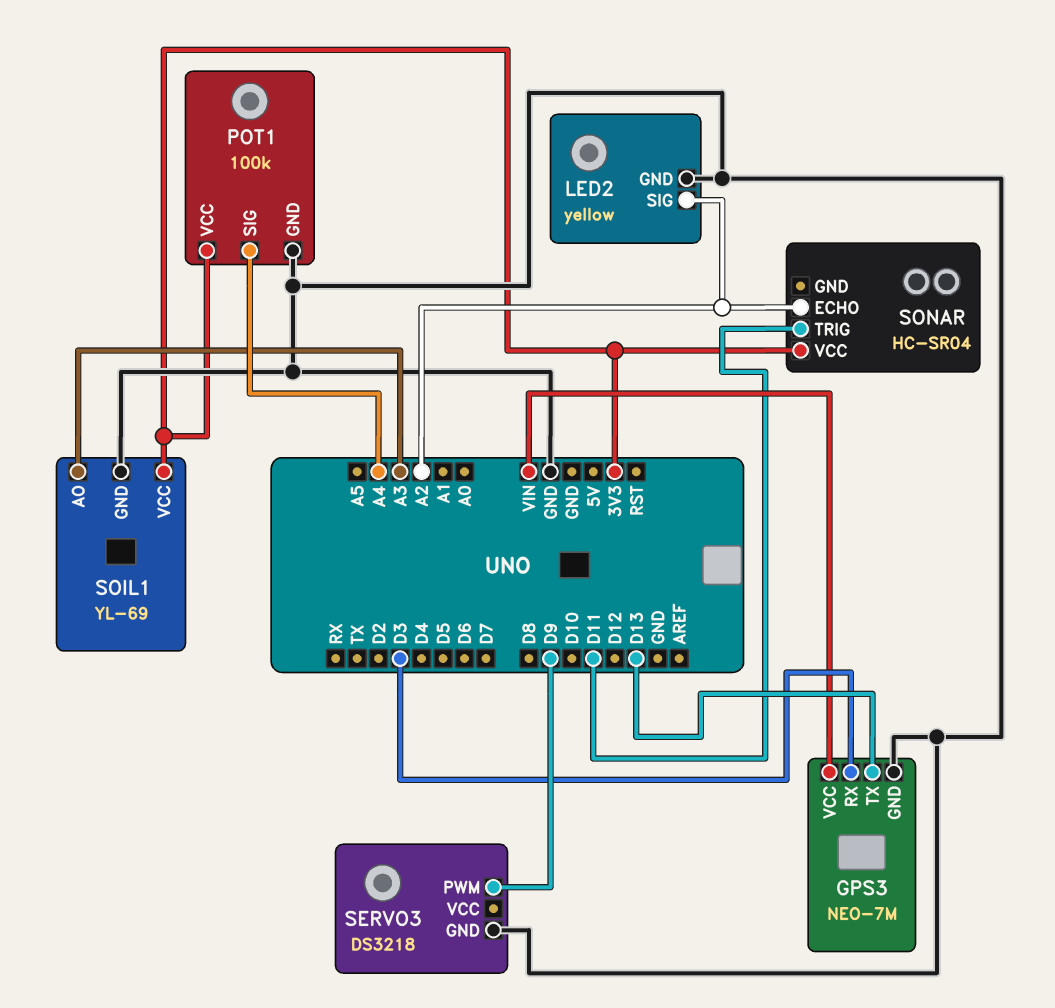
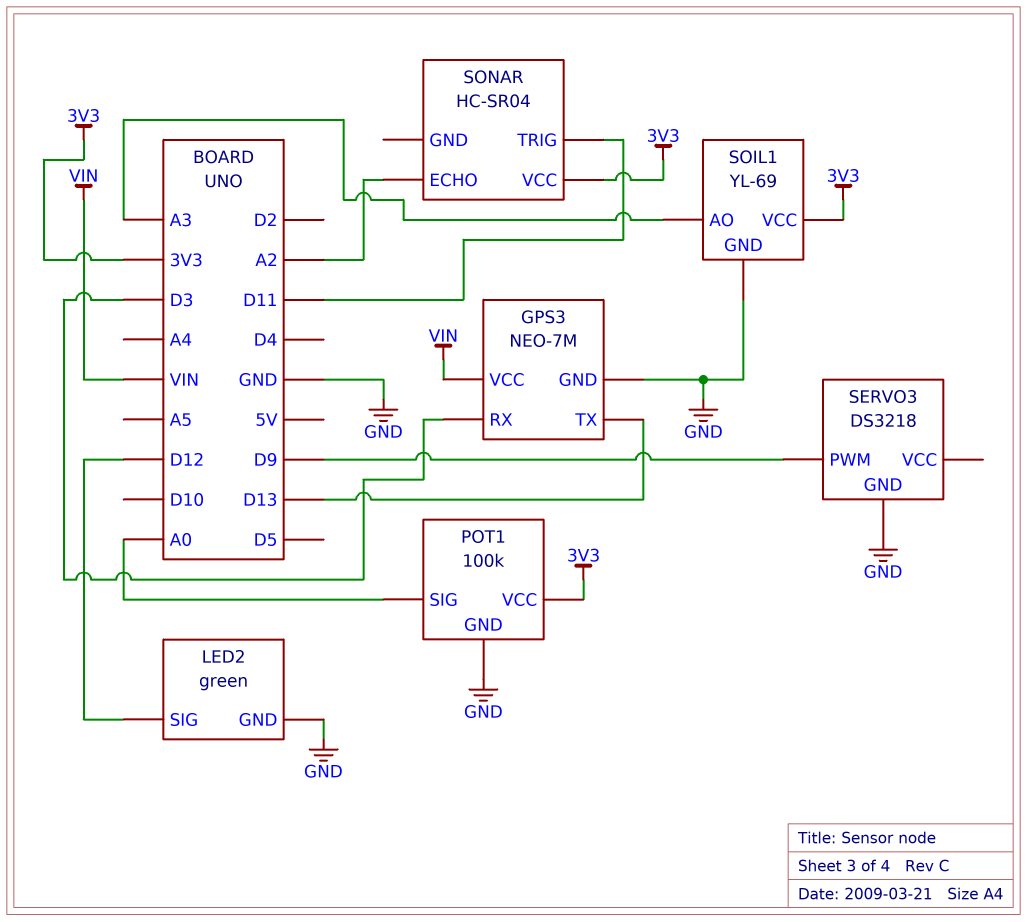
LED2: yellow -> green
LED2 pin SIG: A2 -> D12
POT1 pin SIG: A4 -> A0

